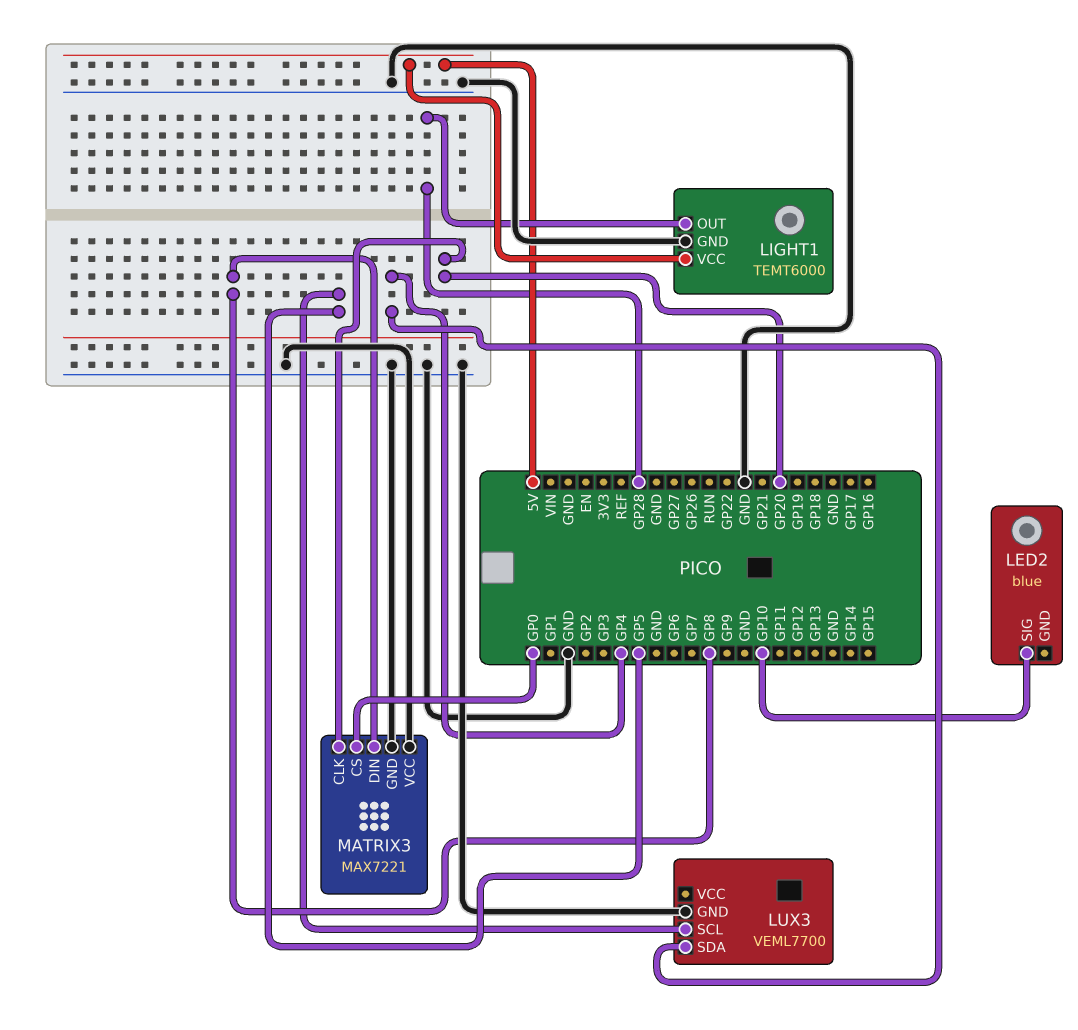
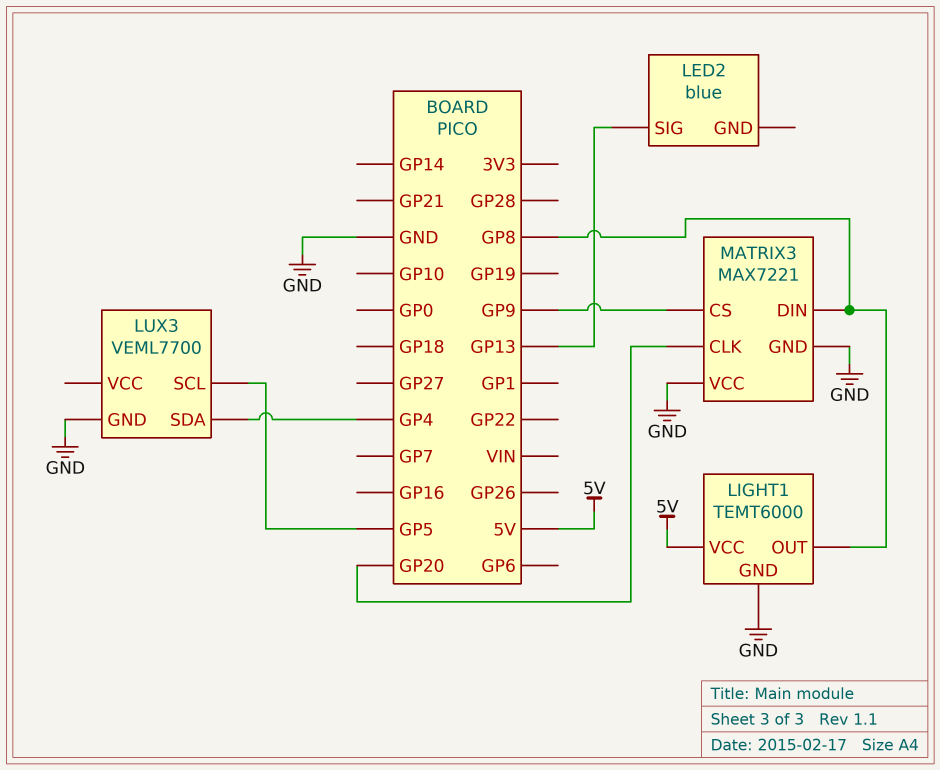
LED2 pin SIG: GP10 -> GP13
LIGHT1 pin OUT: GP28 -> GP8
MATRIX3 pin CS: GP0 -> GP9

